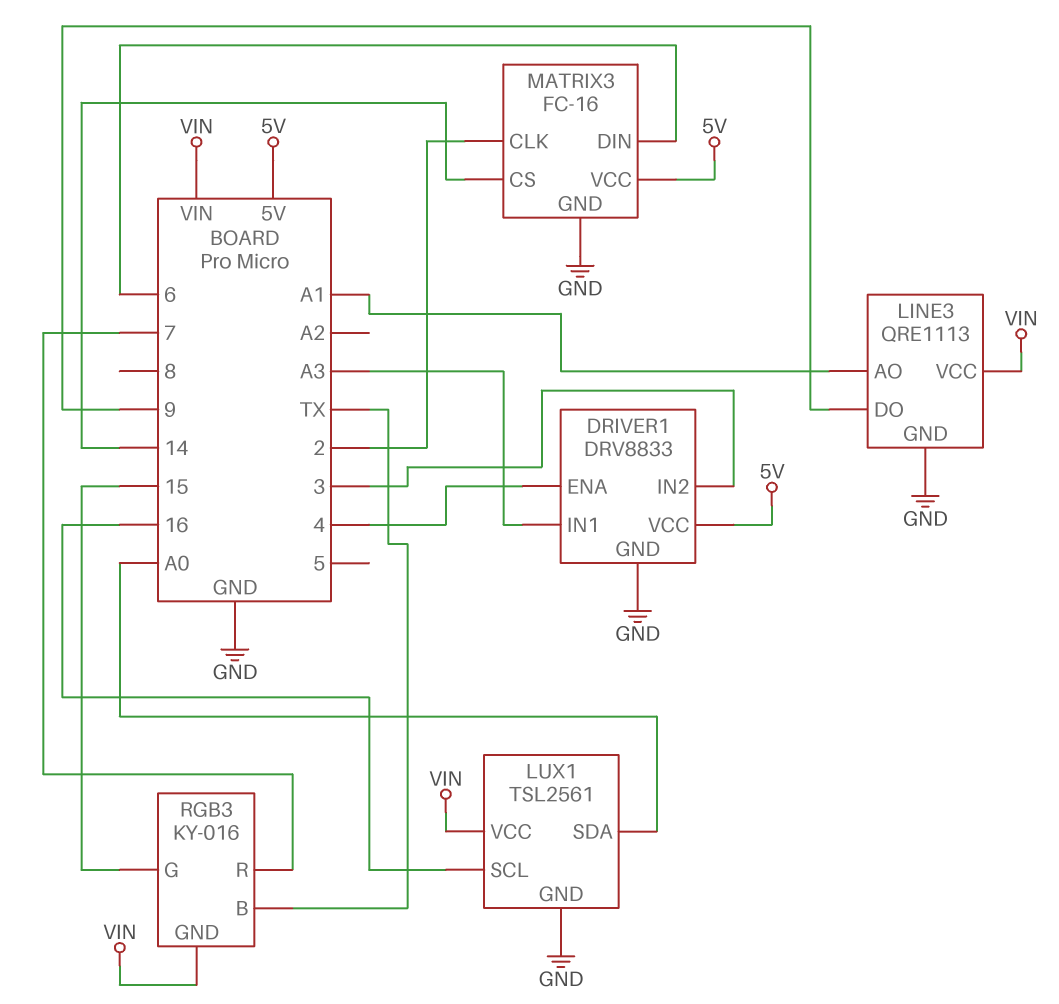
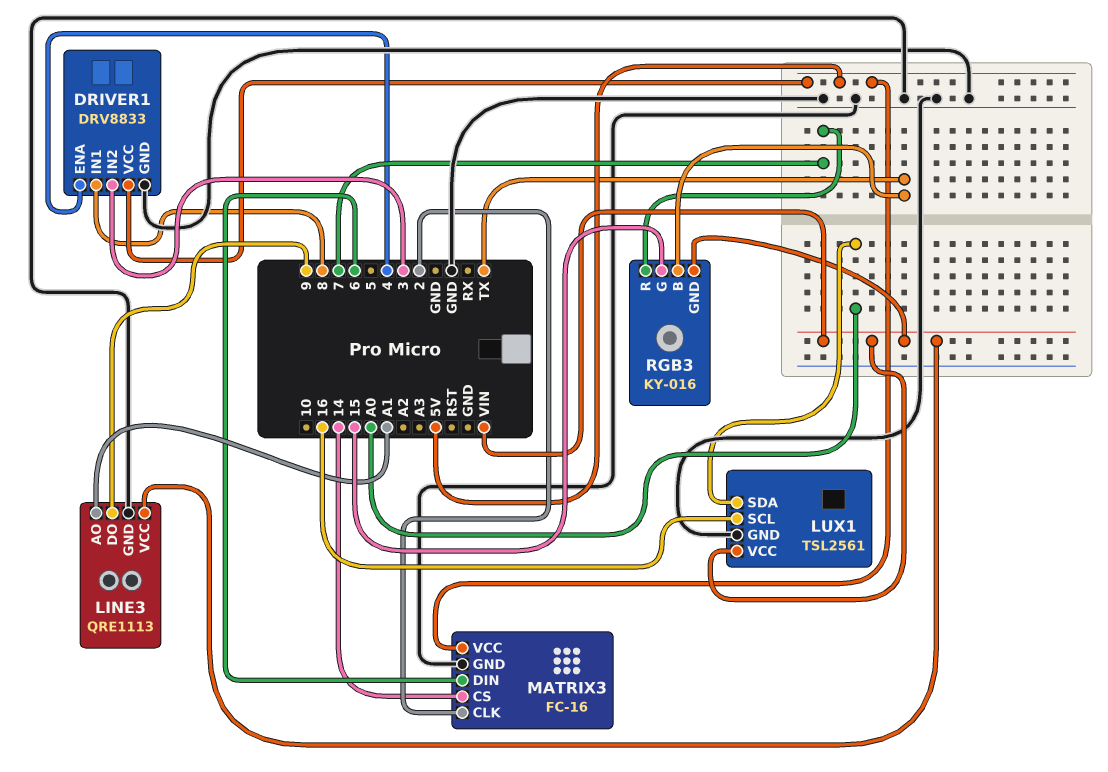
DRIVER1 pin IN1: A3 -> 8

